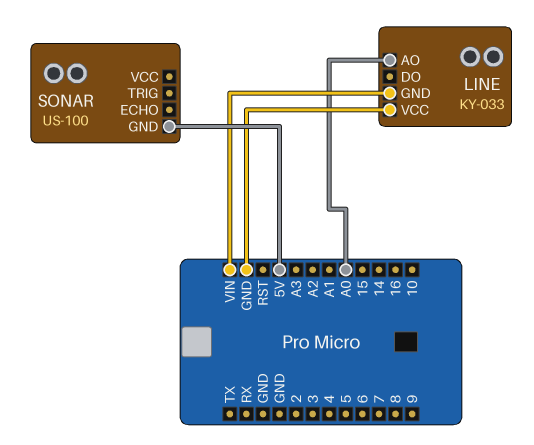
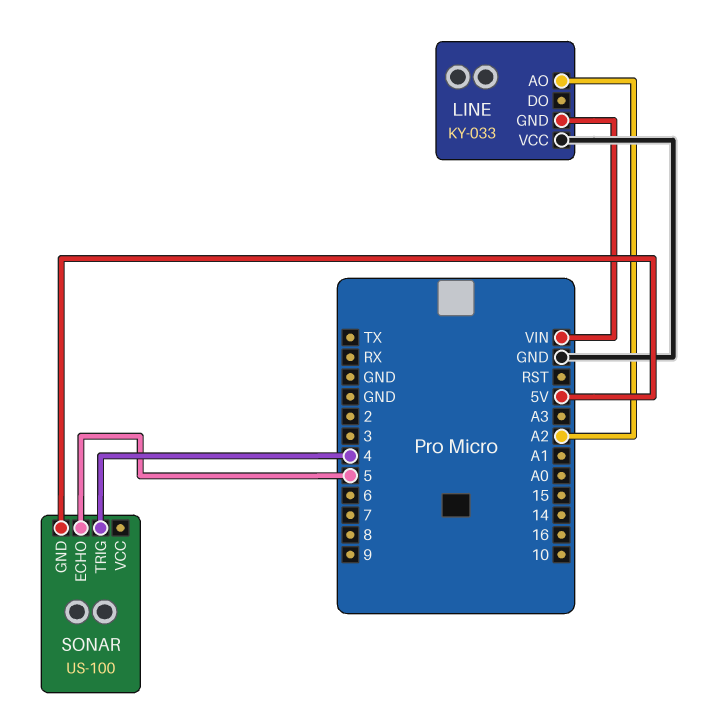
LINE pin AO: A0 -> A2
SONAR pin ECHO: none -> 5
SONAR pin TRIG: none -> 4

